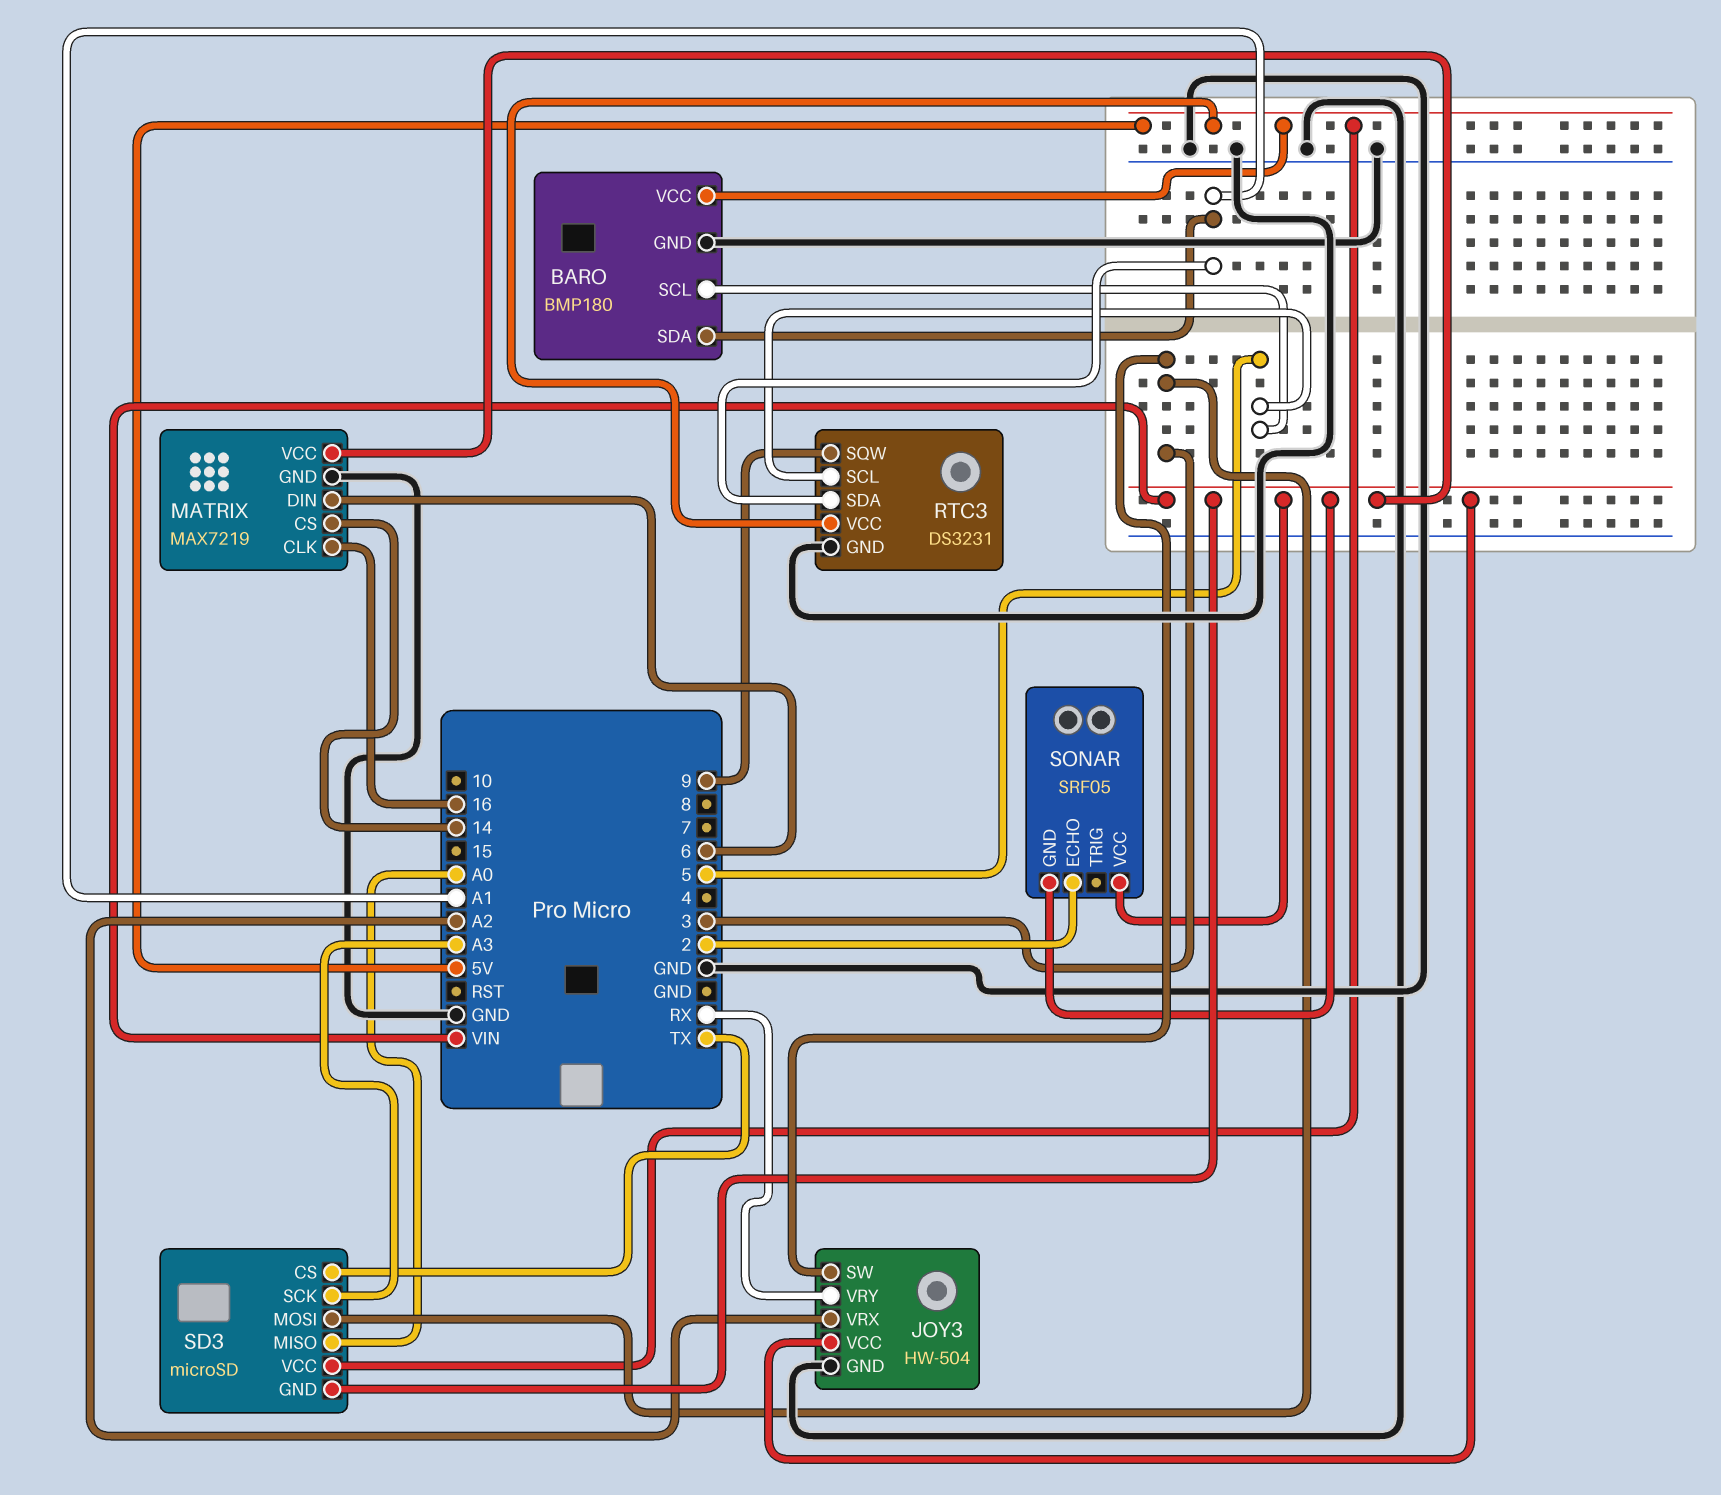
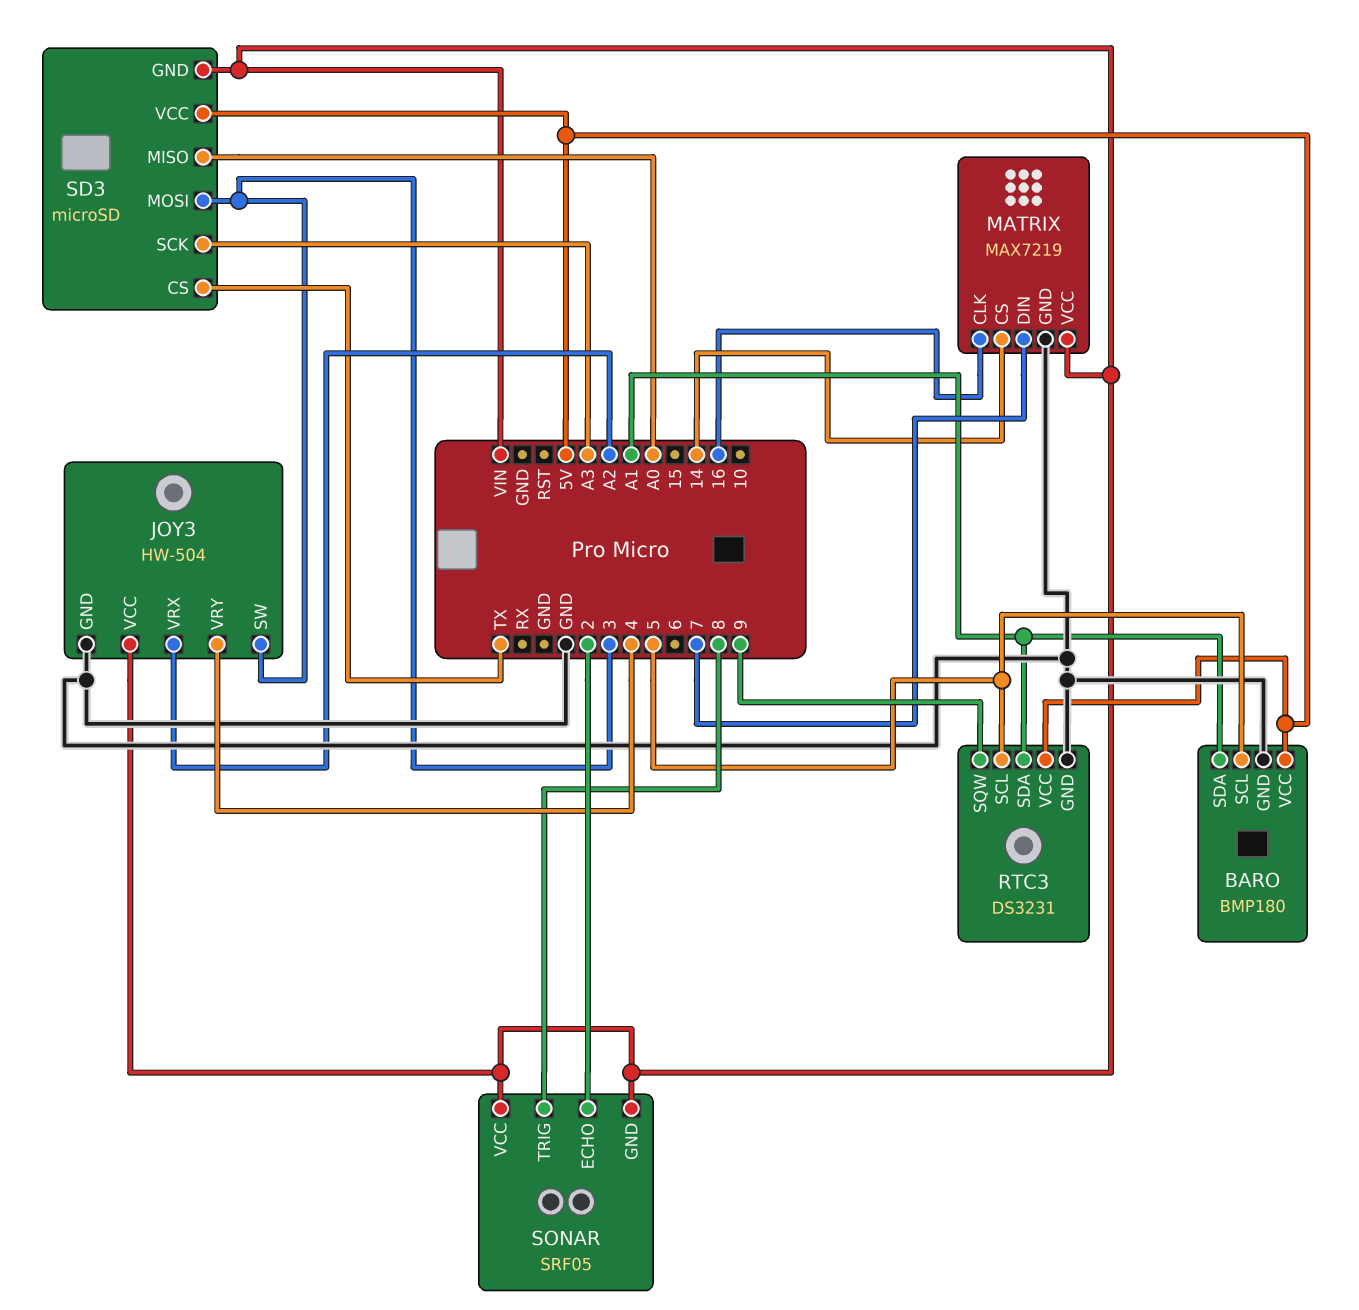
JOY3 pin VRY: RX -> 4
MATRIX pin DIN: 6 -> 7
SONAR pin TRIG: none -> 8

